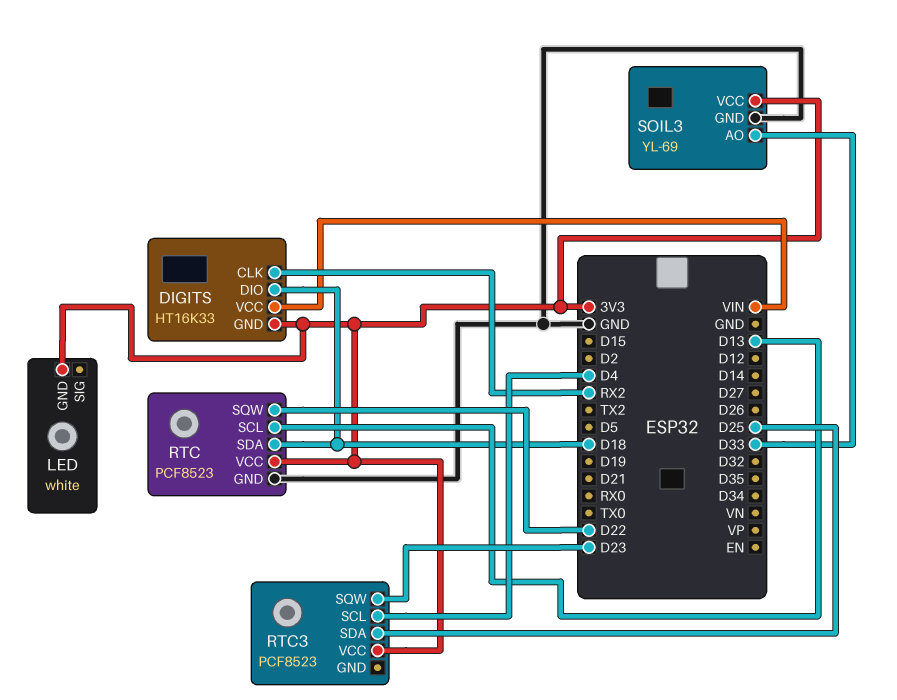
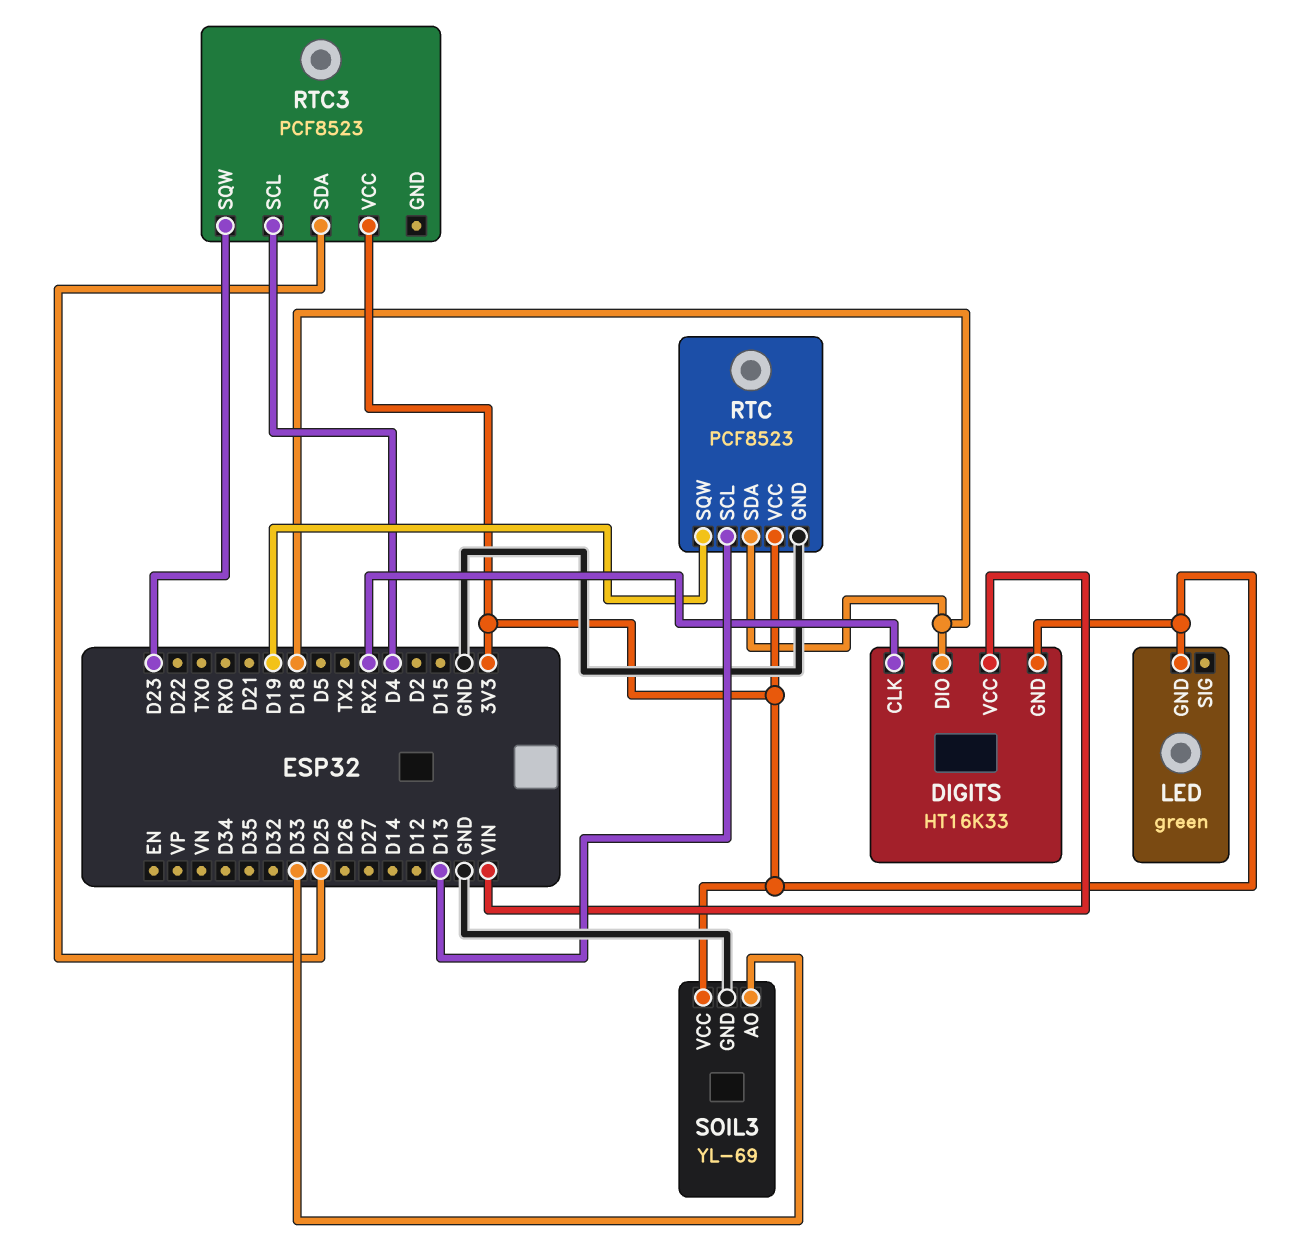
LED: white -> green
RTC pin SQW: D22 -> D19

